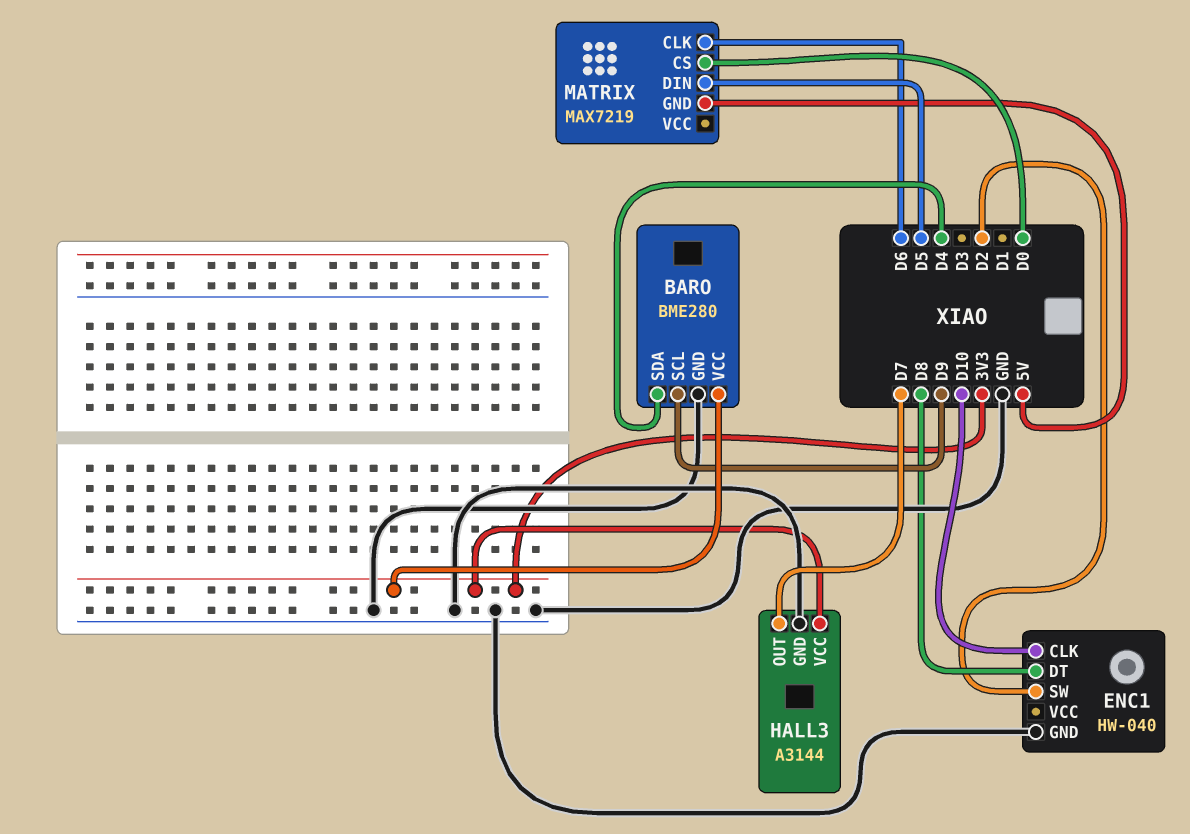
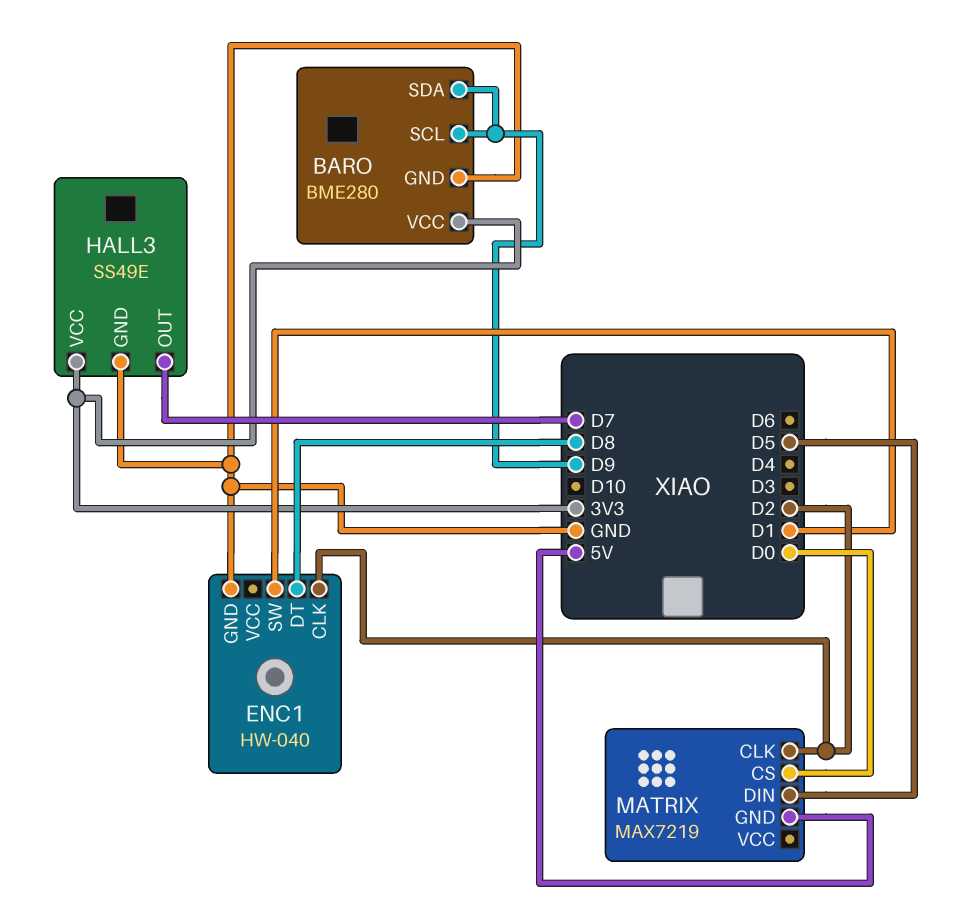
BARO pin SDA: D4 -> D9
ENC1 pin CLK: D10 -> D2
ENC1 pin SW: D2 -> D1
HALL3: A3144 -> SS49E
MATRIX pin CLK: D6 -> D2

